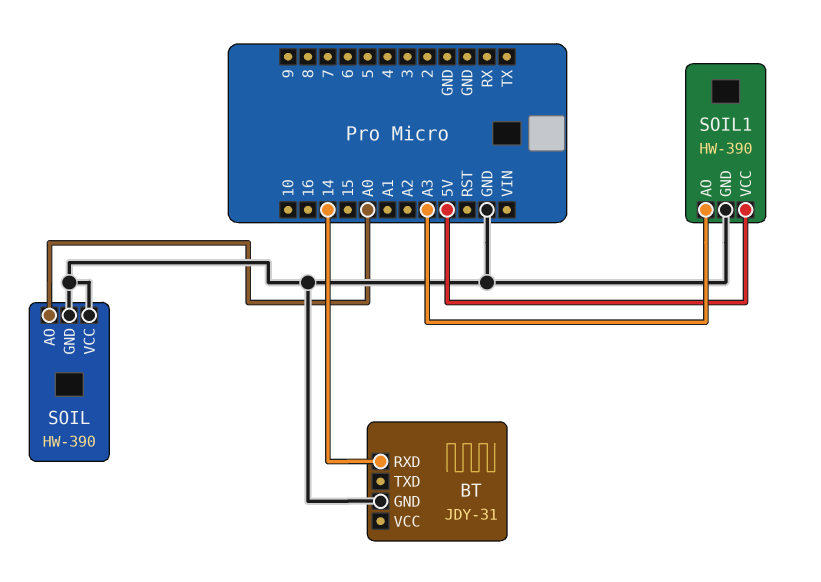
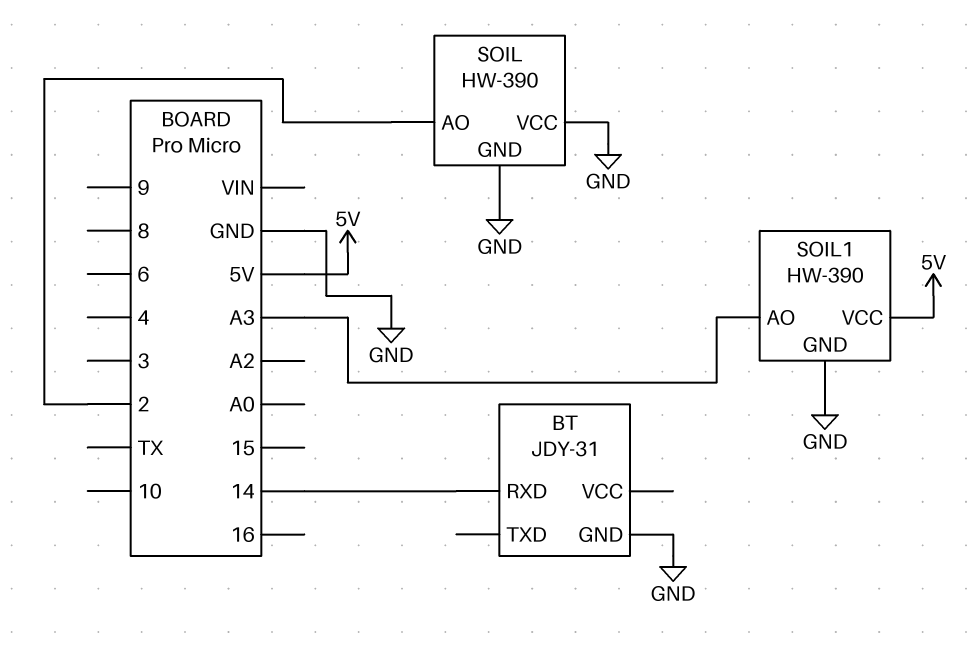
SOIL pin AO: A0 -> 2

